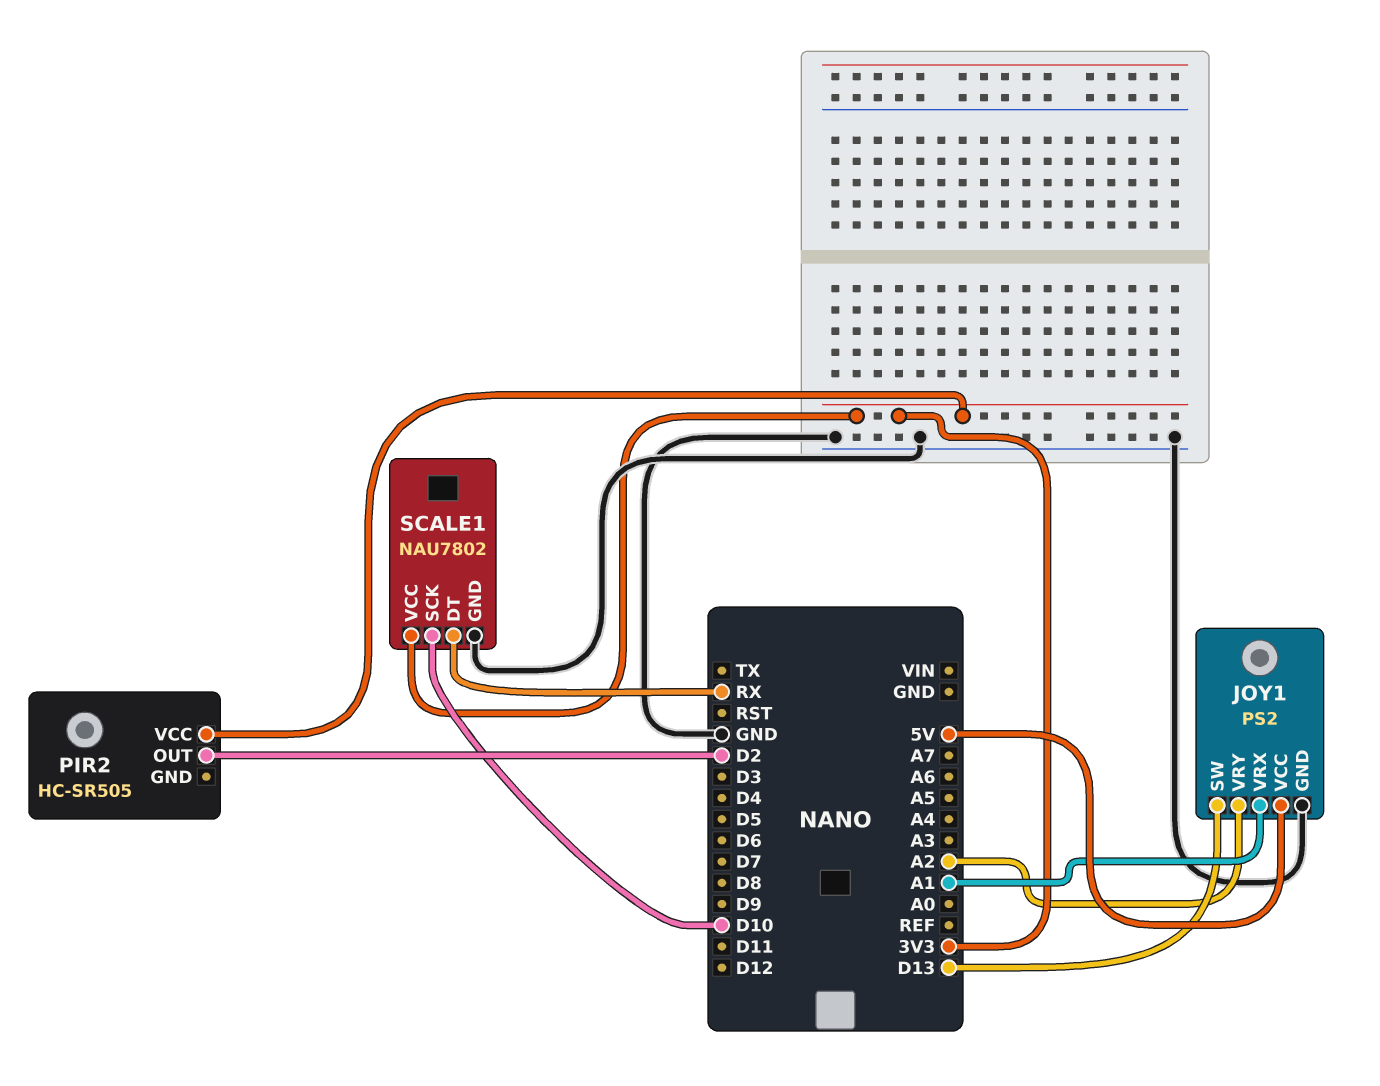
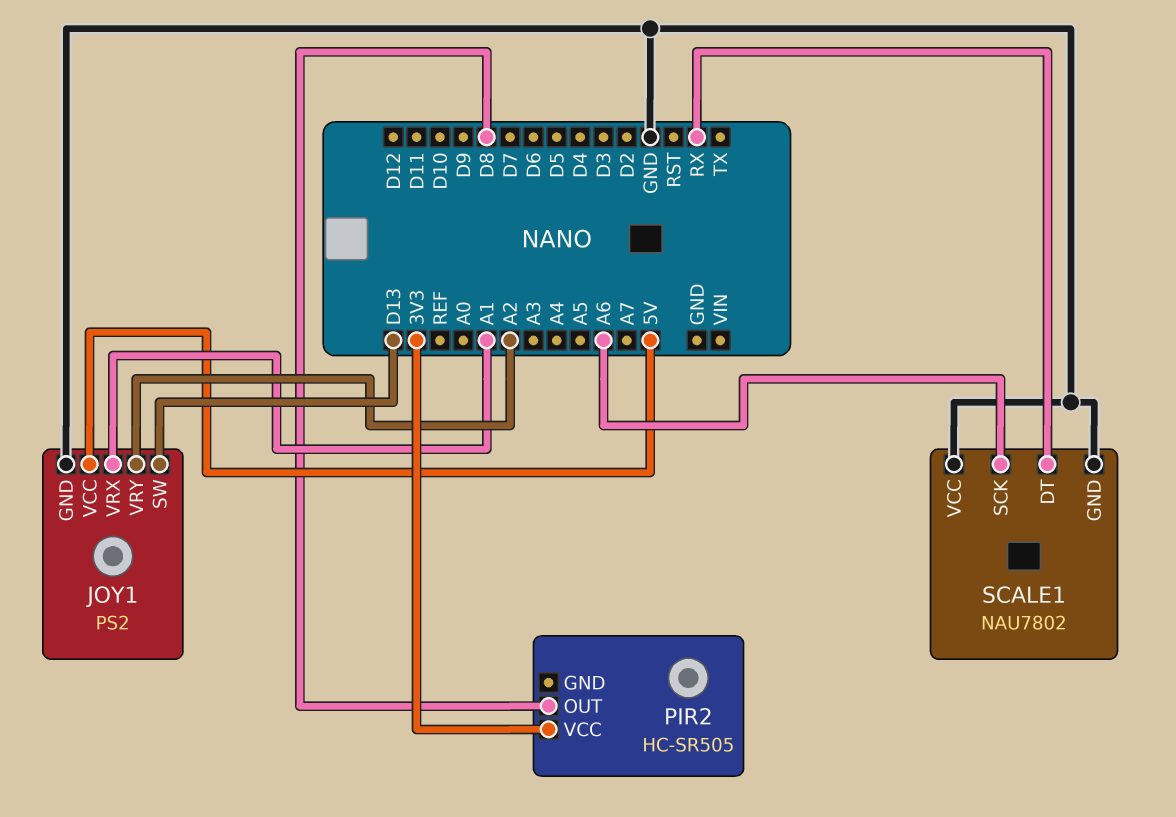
PIR2 pin OUT: D2 -> D8
SCALE1 pin SCK: D10 -> A6
SCALE1 pin VCC: 3V3 -> GND

